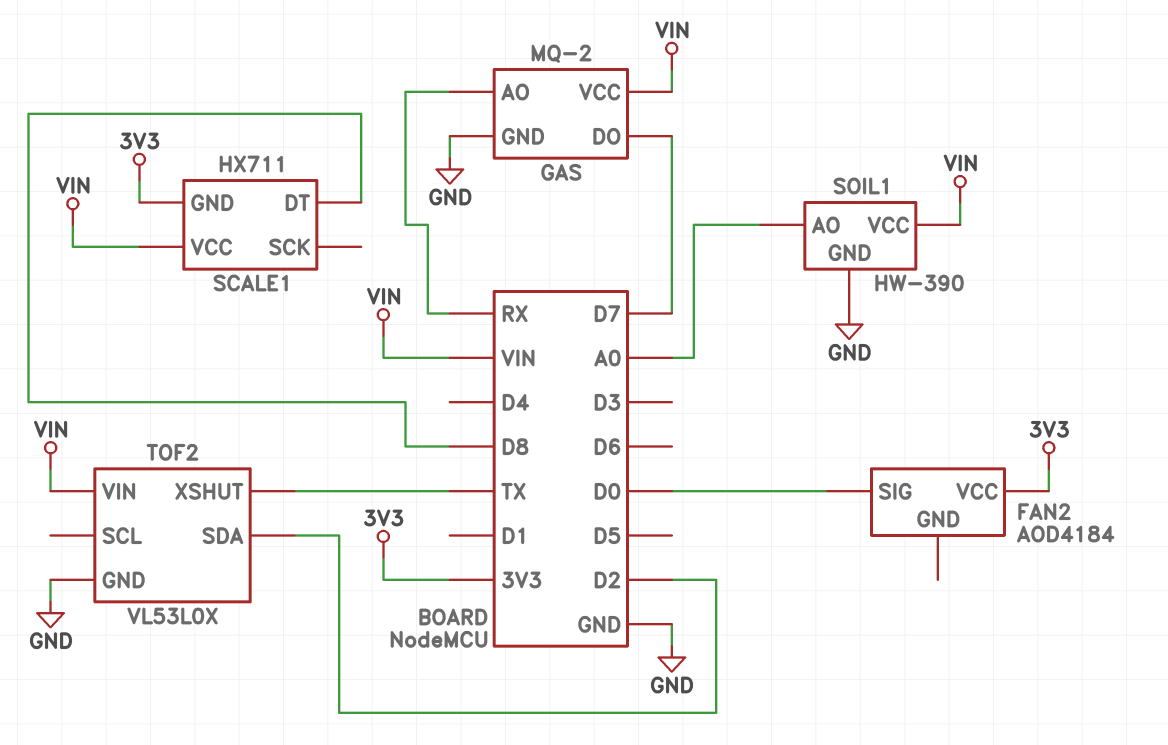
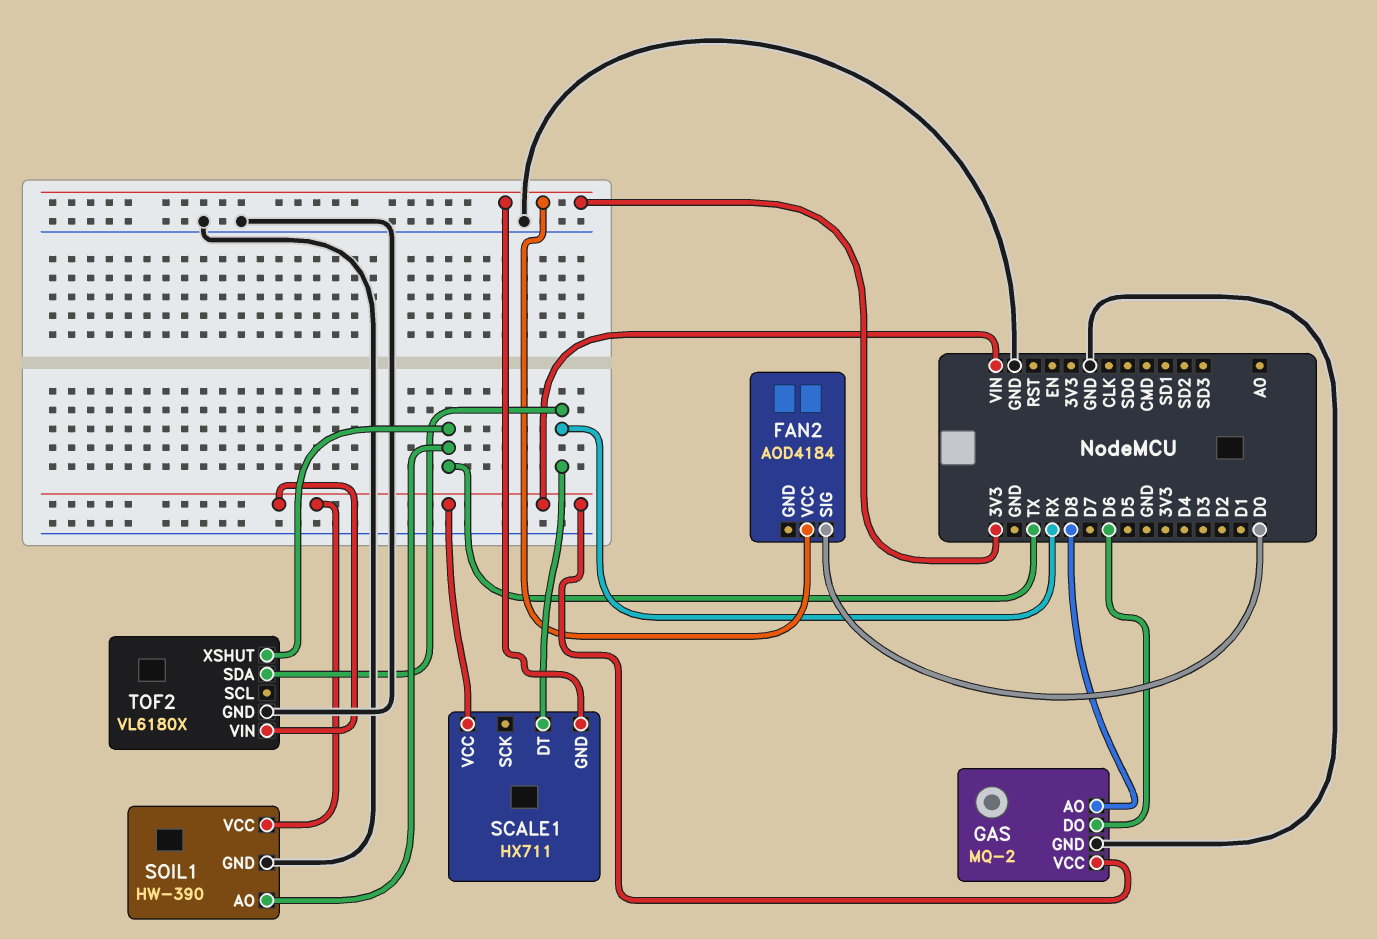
GAS pin AO: RX -> D8
GAS pin DO: D7 -> D6
SCALE1 pin DT: D8 -> RX
SOIL1 pin AO: A0 -> TX
TOF2: VL53L0X -> VL6180X
TOF2 pin SDA: D2 -> RX

